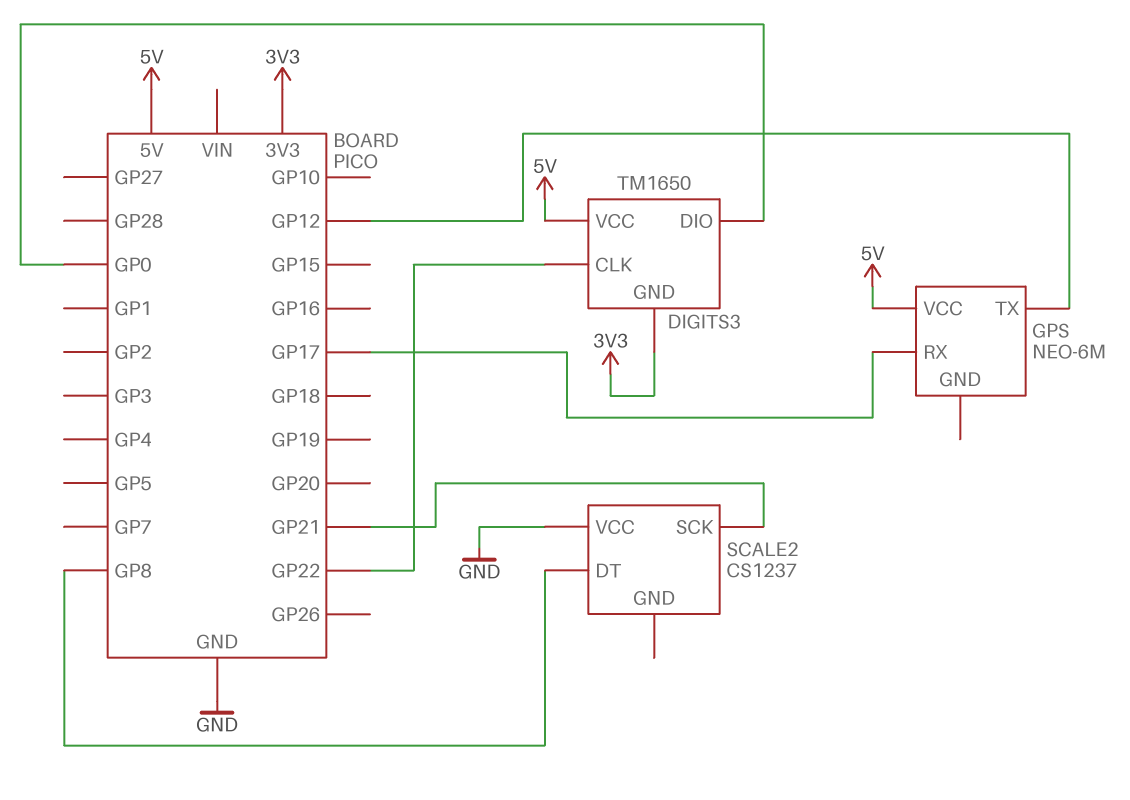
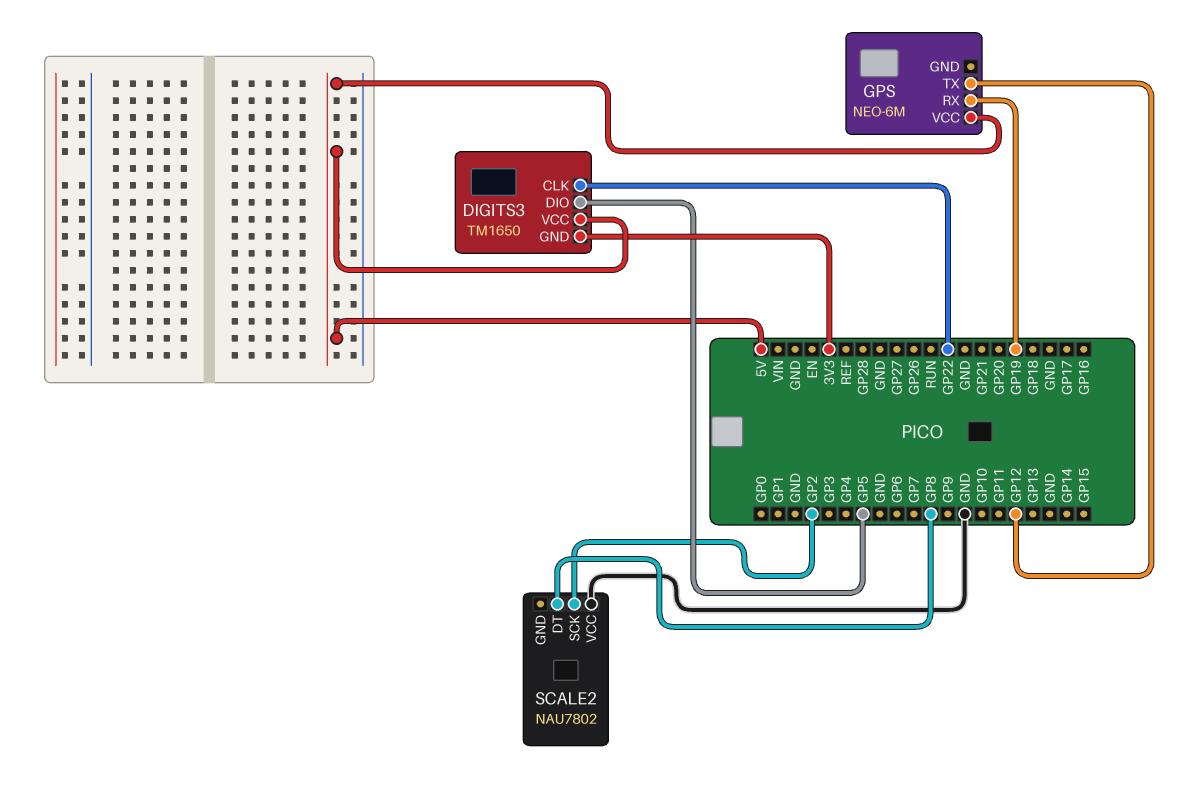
DIGITS3 pin DIO: GP0 -> GP5
GPS pin RX: GP17 -> GP19
SCALE2: CS1237 -> NAU7802
SCALE2 pin SCK: GP21 -> GP2

